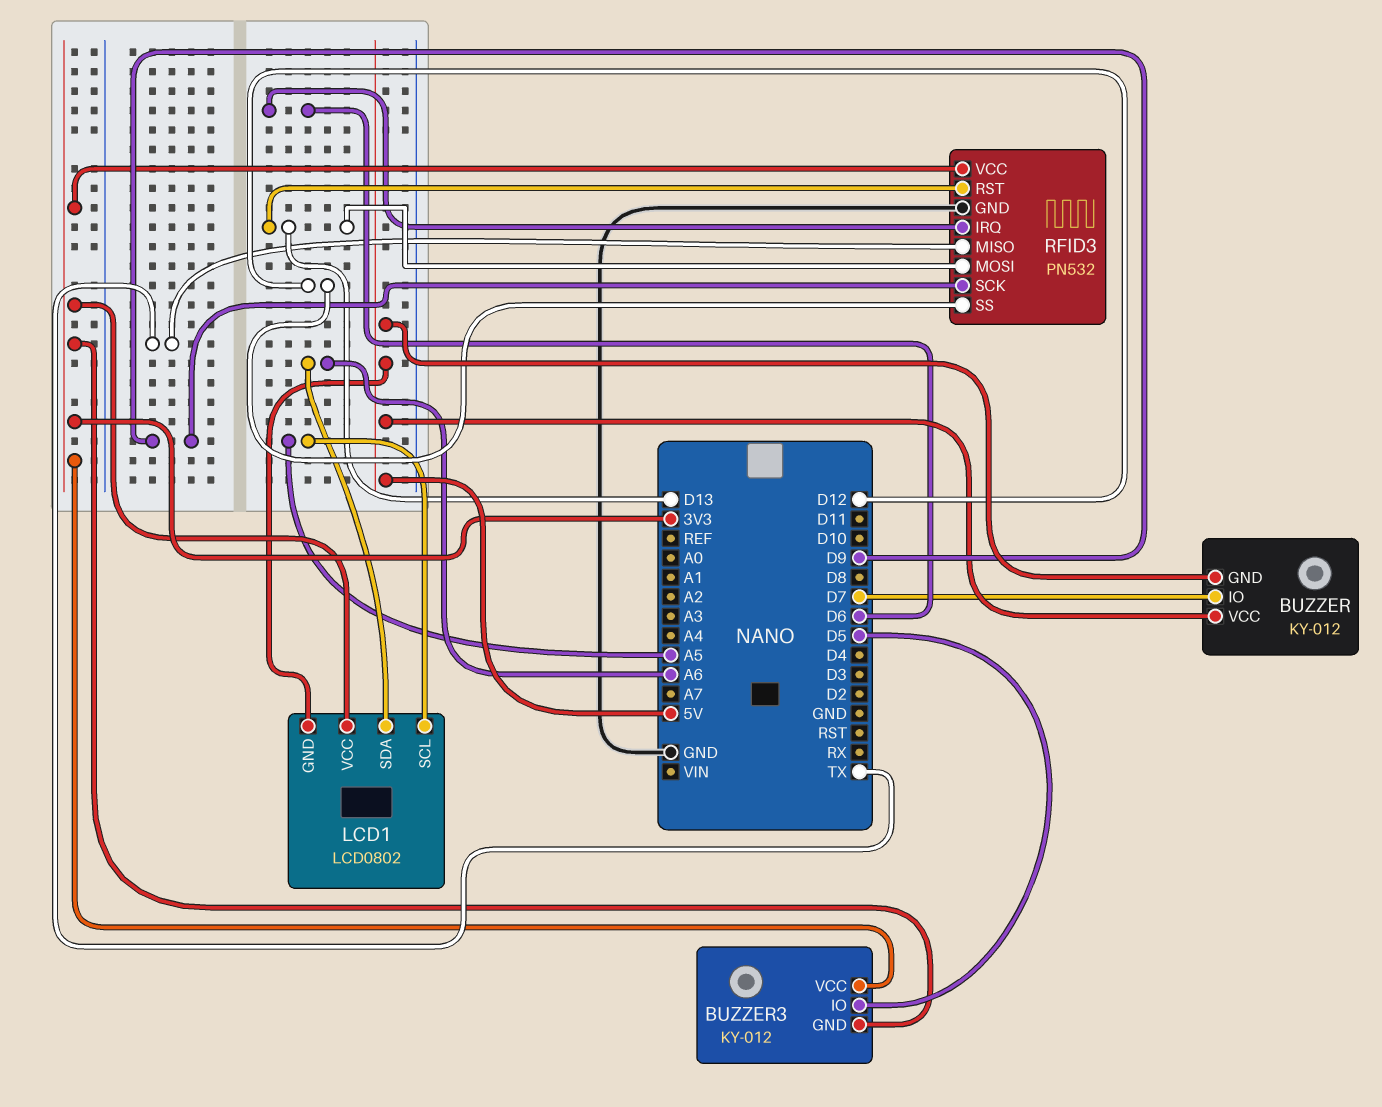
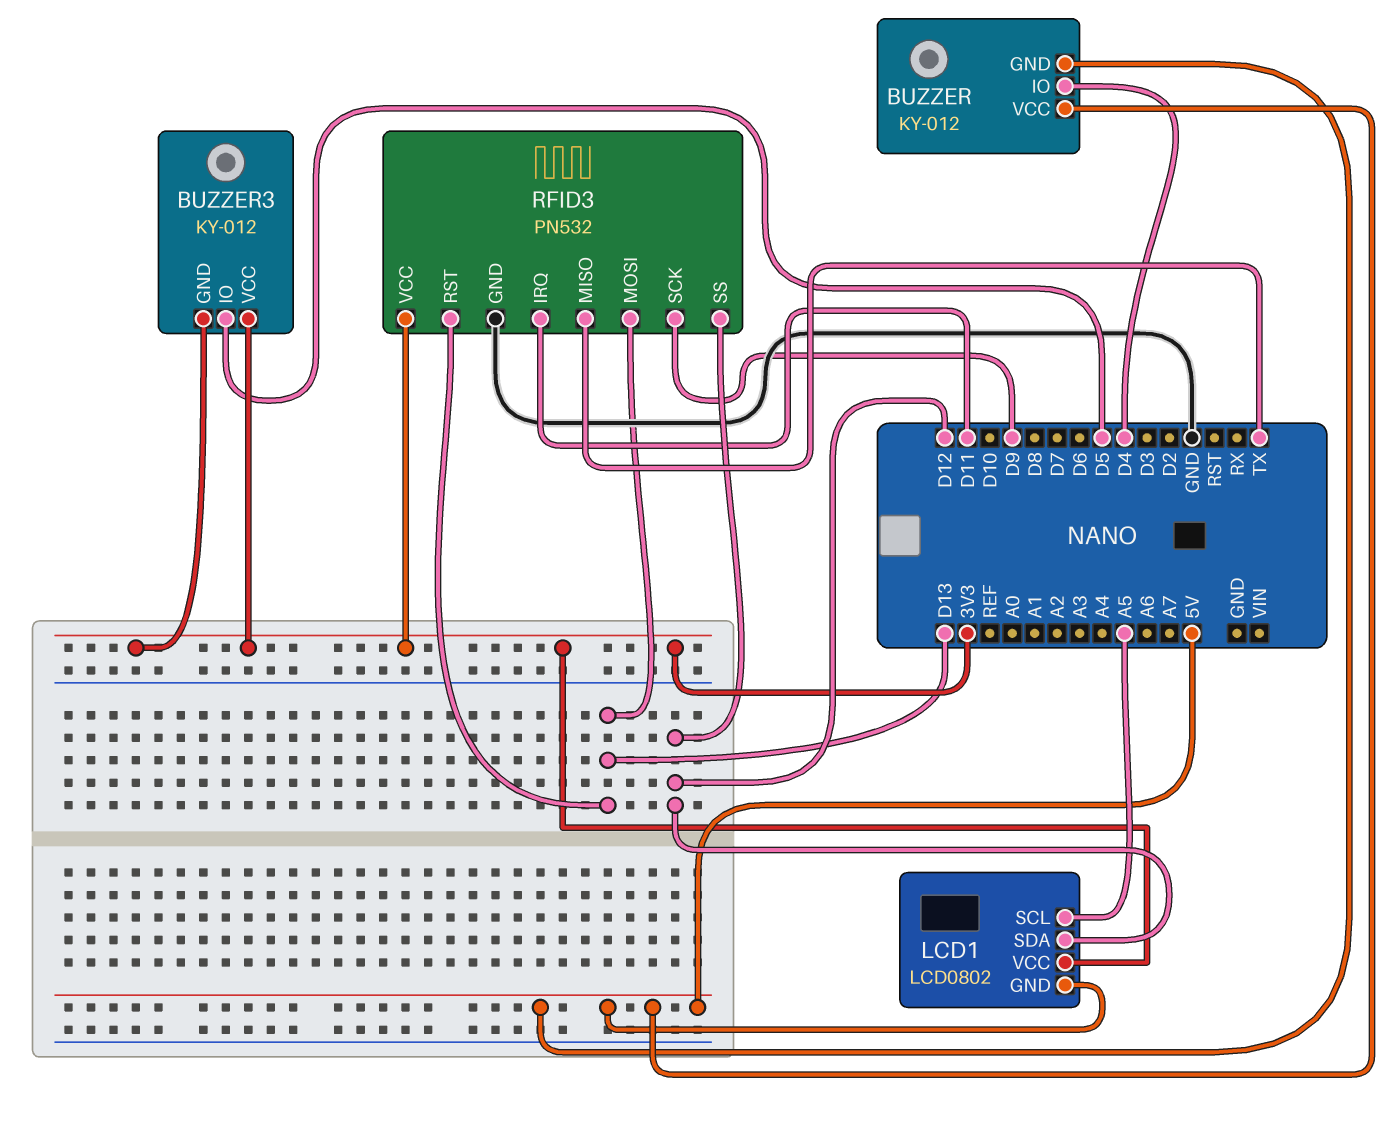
BUZZER pin IO: D7 -> D4
LCD1 pin SDA: A6 -> D12
RFID3 pin IRQ: D6 -> D11

